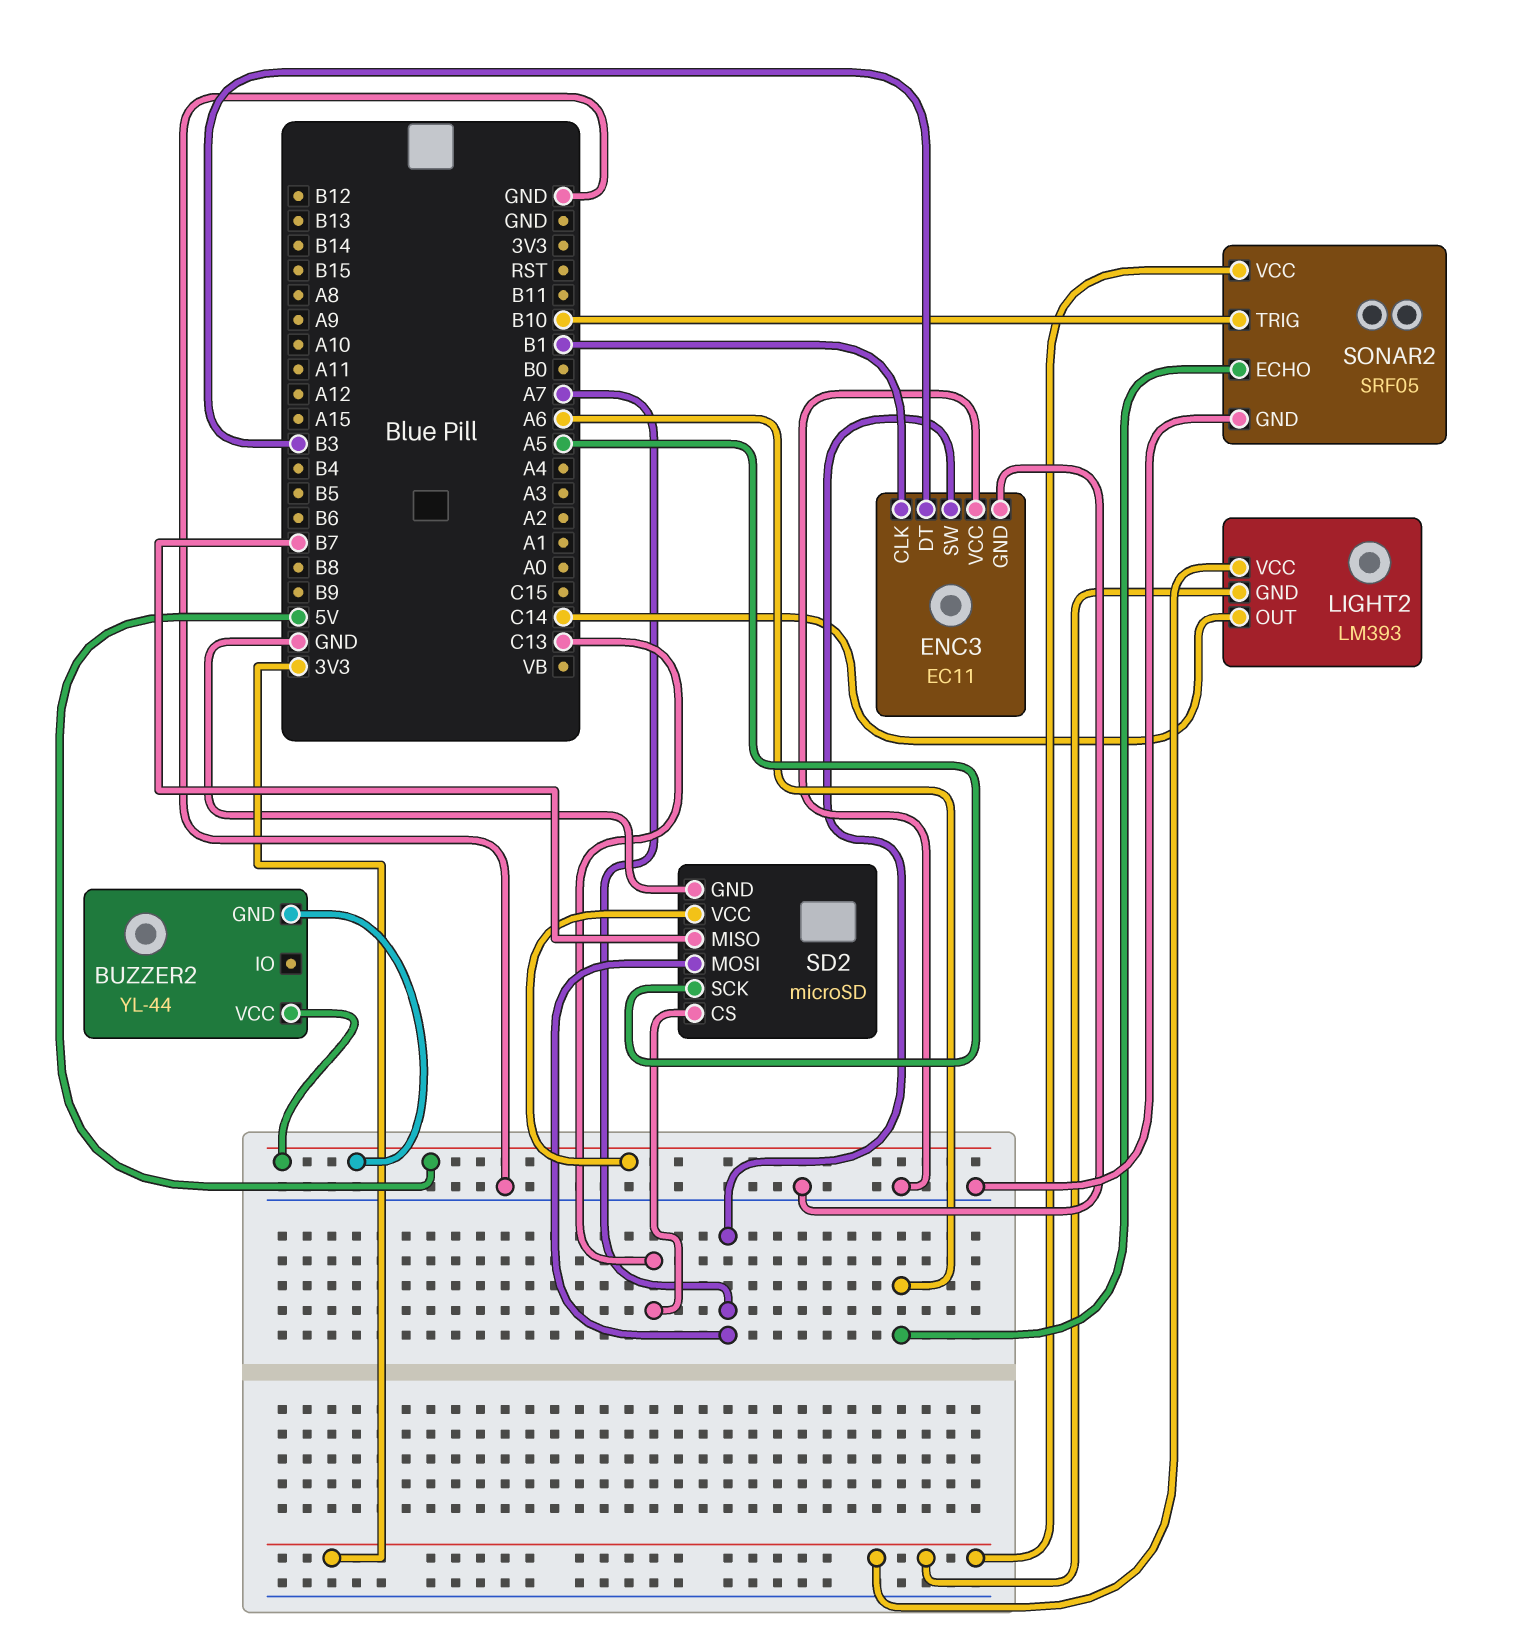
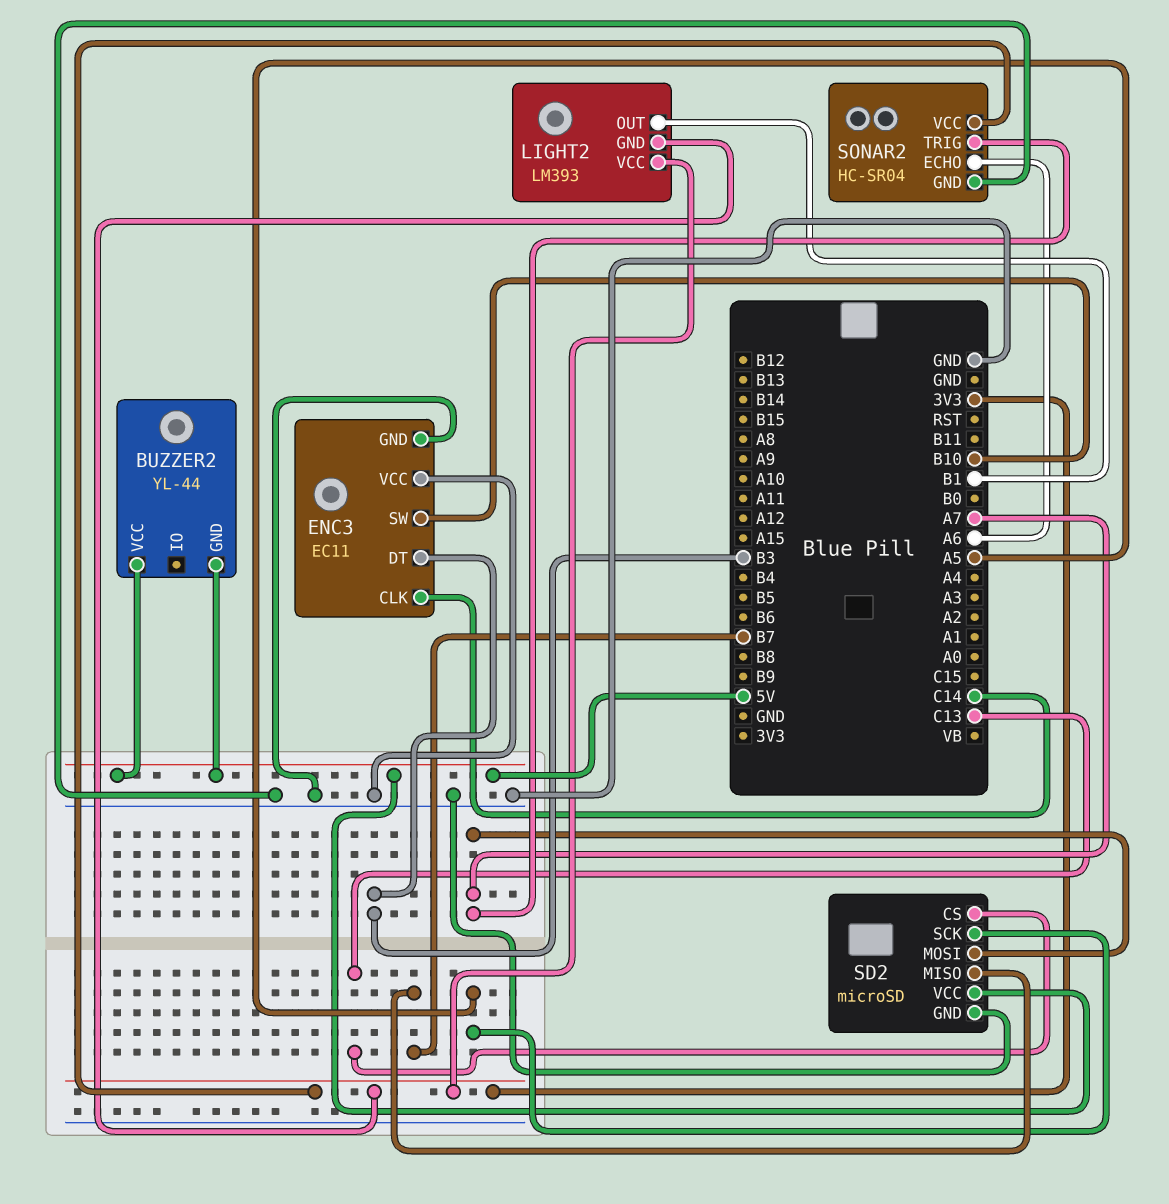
ENC3 pin CLK: B1 -> C14
ENC3 pin SW: A7 -> B10
LIGHT2 pin OUT: C14 -> B1
SONAR2: SRF05 -> HC-SR04
SONAR2 pin TRIG: B10 -> A7

